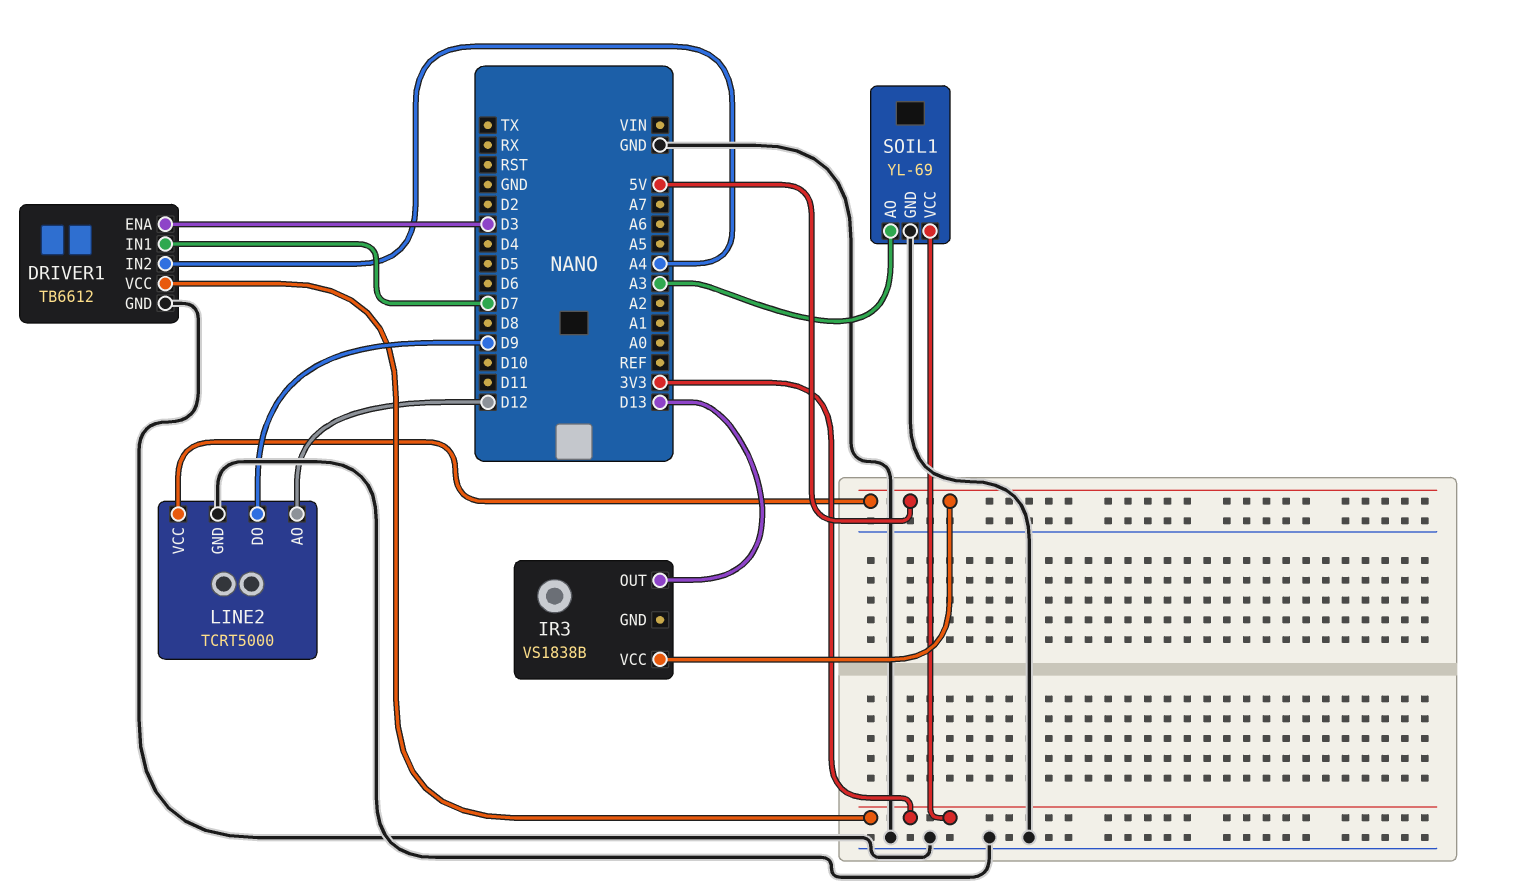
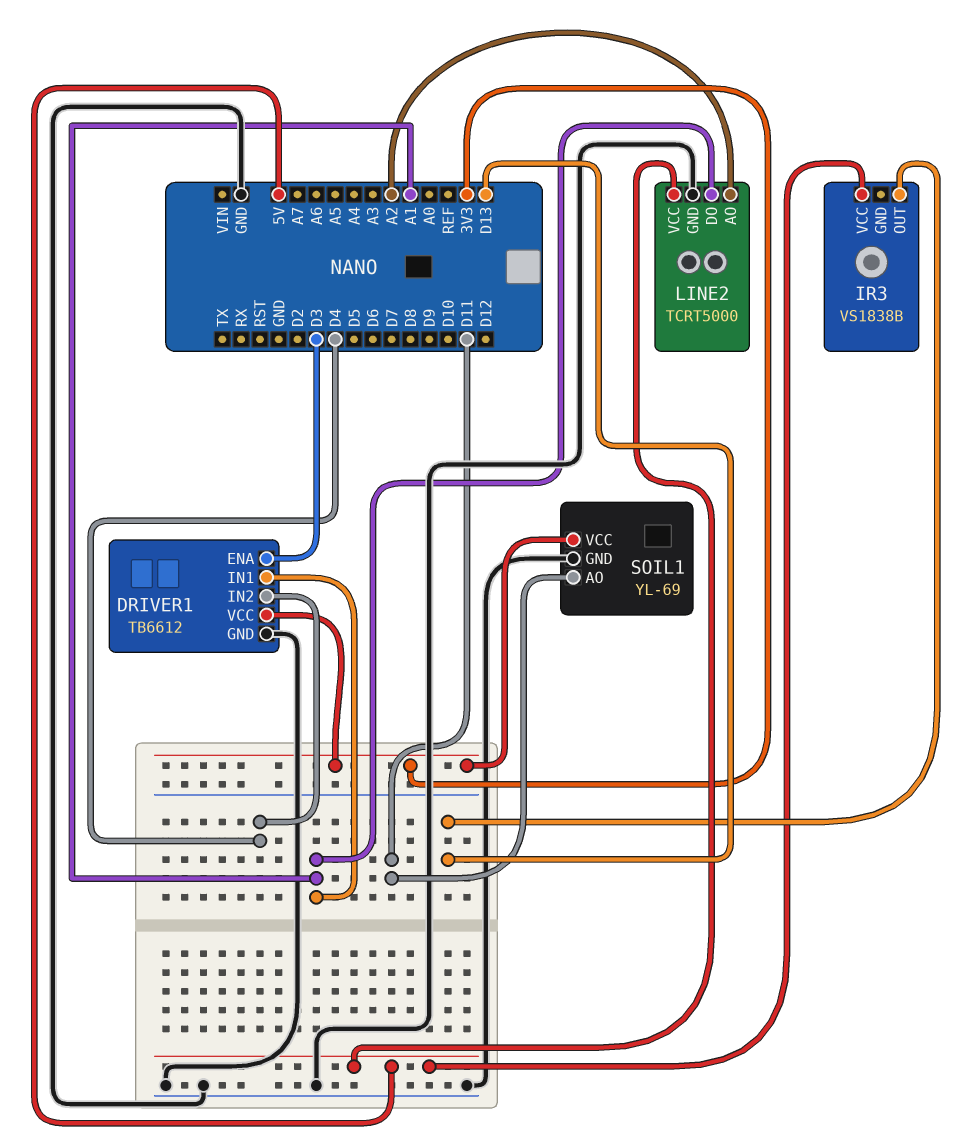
DRIVER1 pin IN1: D7 -> A1
DRIVER1 pin IN2: A4 -> D4
LINE2 pin AO: D12 -> A2
LINE2 pin DO: D9 -> A1
SOIL1 pin AO: A3 -> D11

